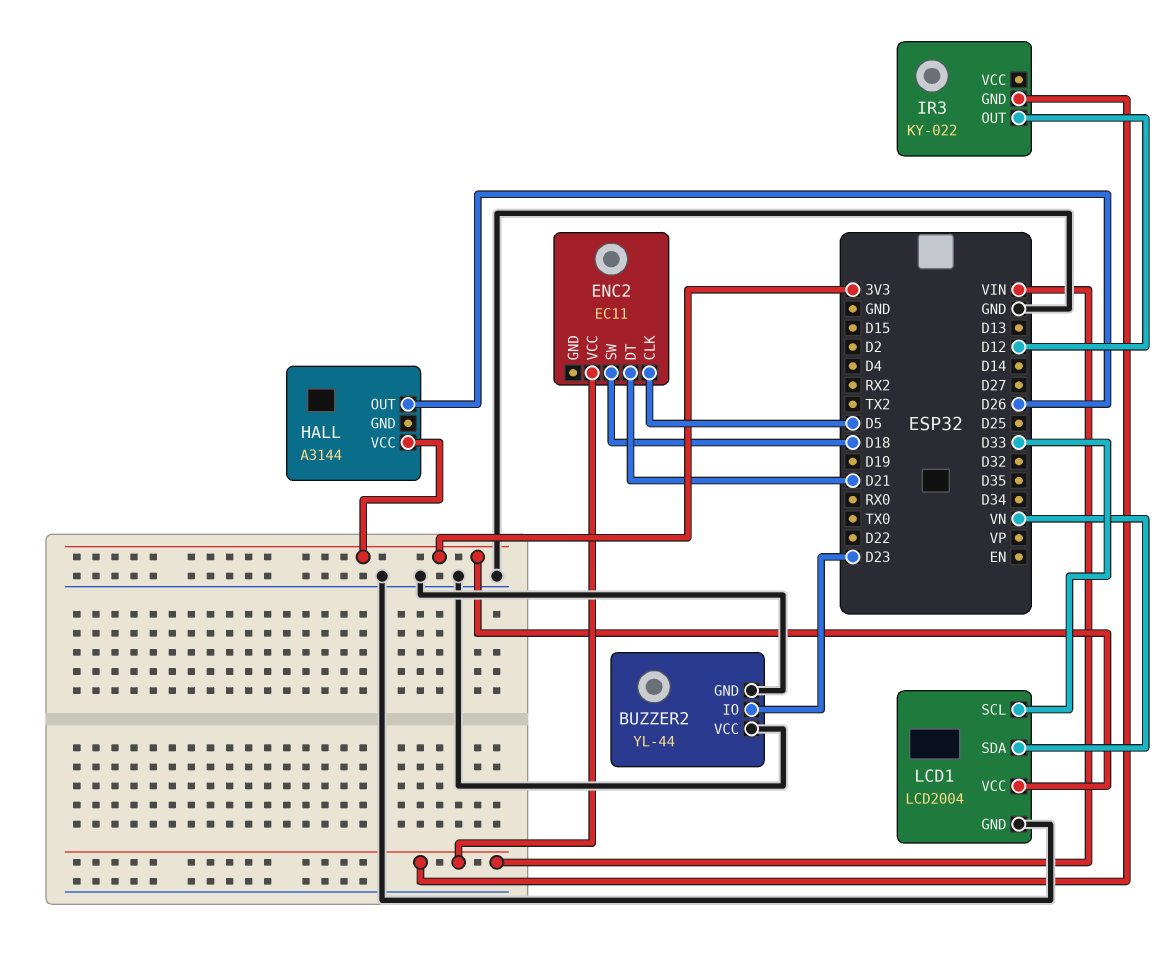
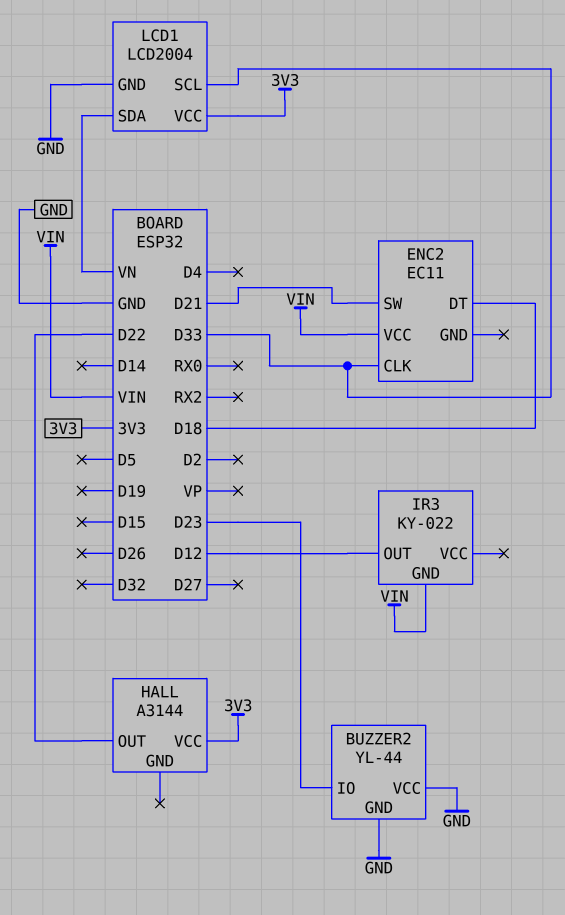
ENC2 pin CLK: D5 -> D33
ENC2 pin DT: D21 -> D18
ENC2 pin SW: D18 -> D21
HALL pin OUT: D26 -> D22

